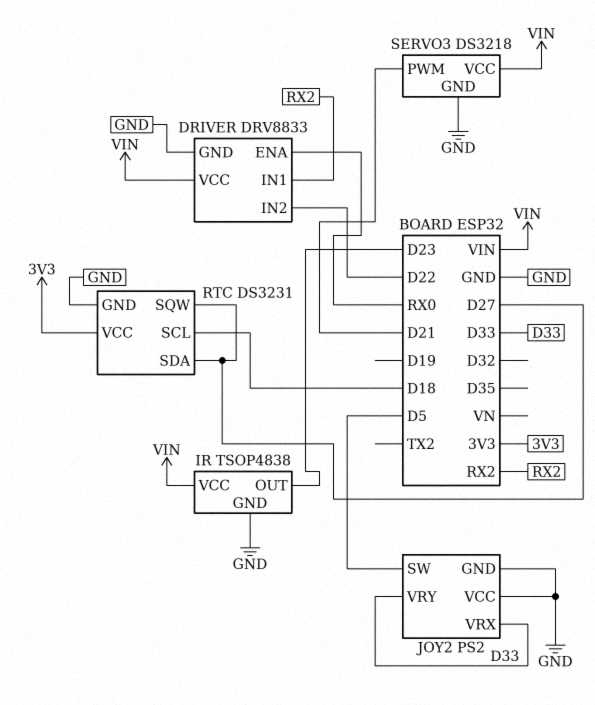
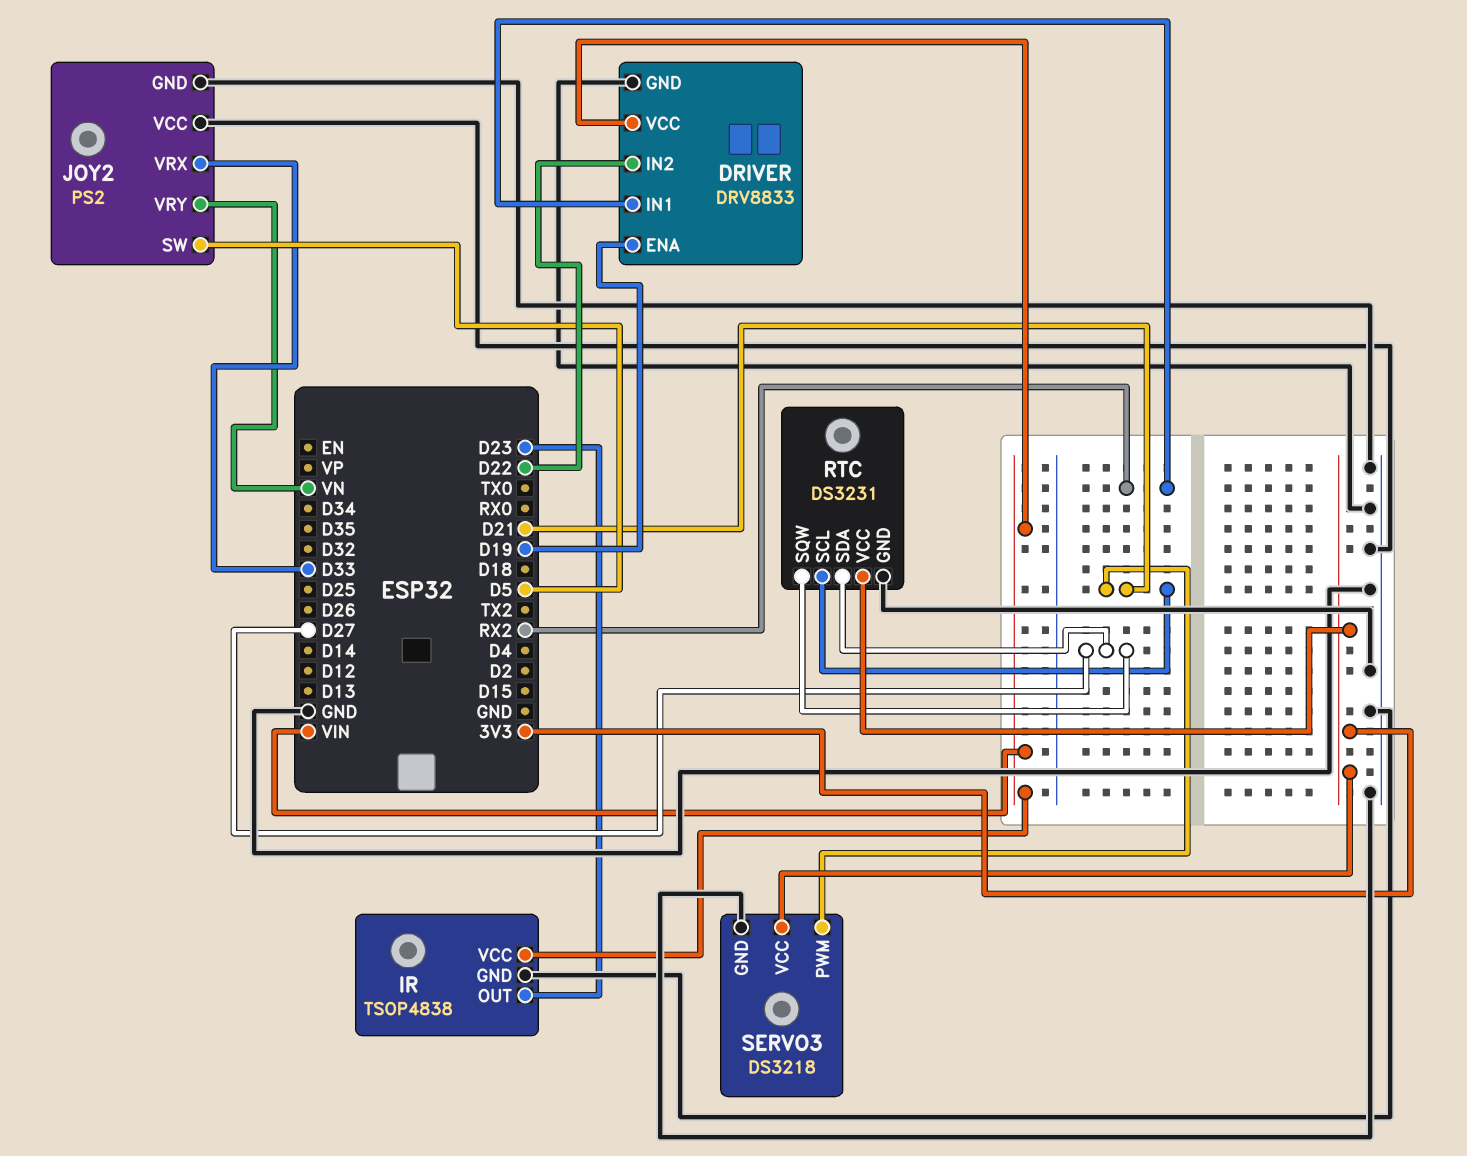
DRIVER pin ENA: RX0 -> D19
JOY2 pin VRY: D33 -> VN
RTC pin SCL: D18 -> D21
SERVO3 pin VCC: VIN -> 3V3

